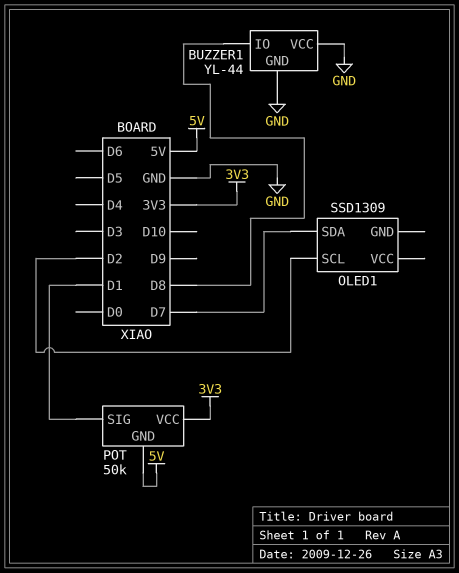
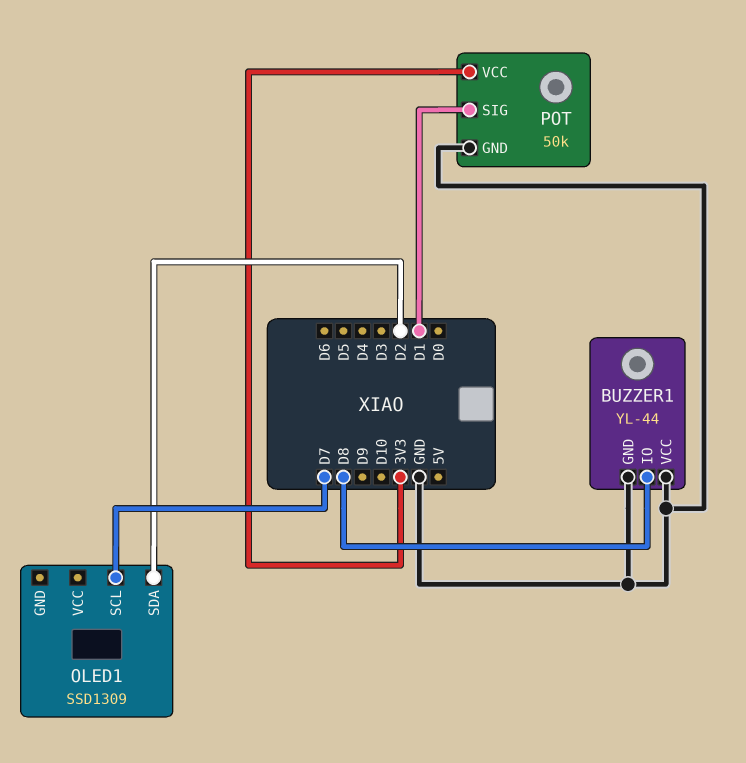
OLED1 pin SCL: D2 -> D7
OLED1 pin SDA: D7 -> D2
POT pin GND: 5V -> GND

